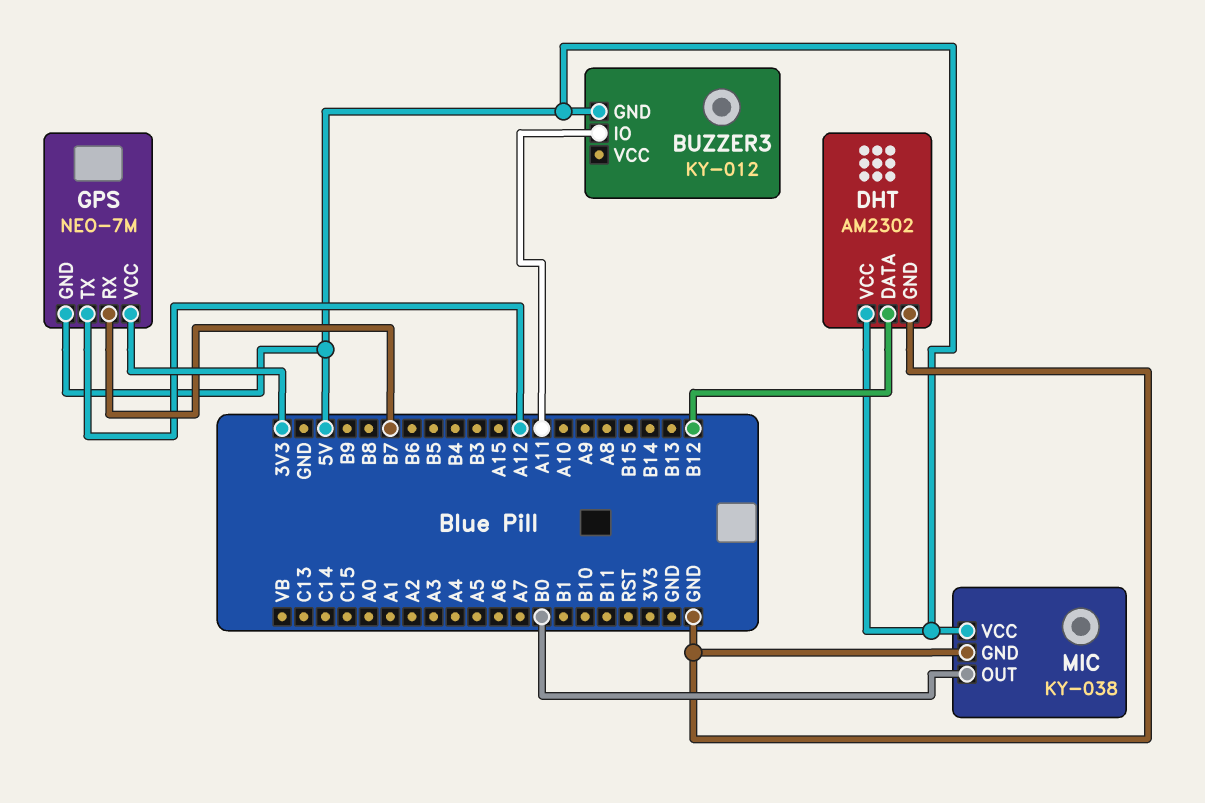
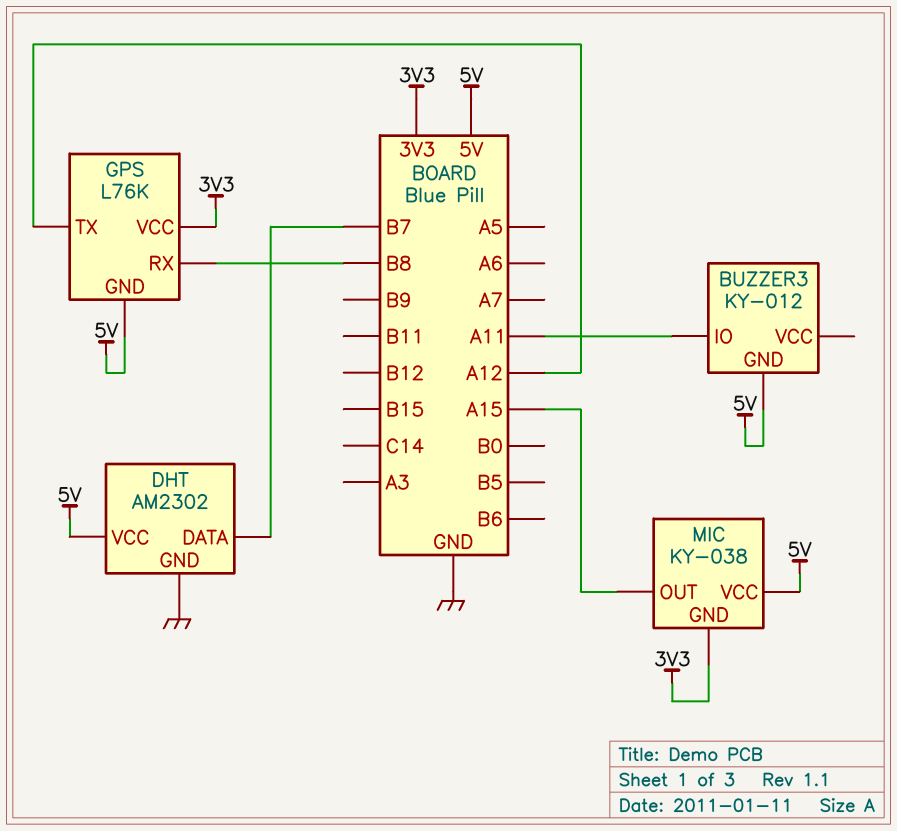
DHT pin DATA: B12 -> B7
GPS: NEO-7M -> L76K
GPS pin RX: B7 -> B8
MIC pin GND: GND -> 3V3
MIC pin OUT: B0 -> A15

